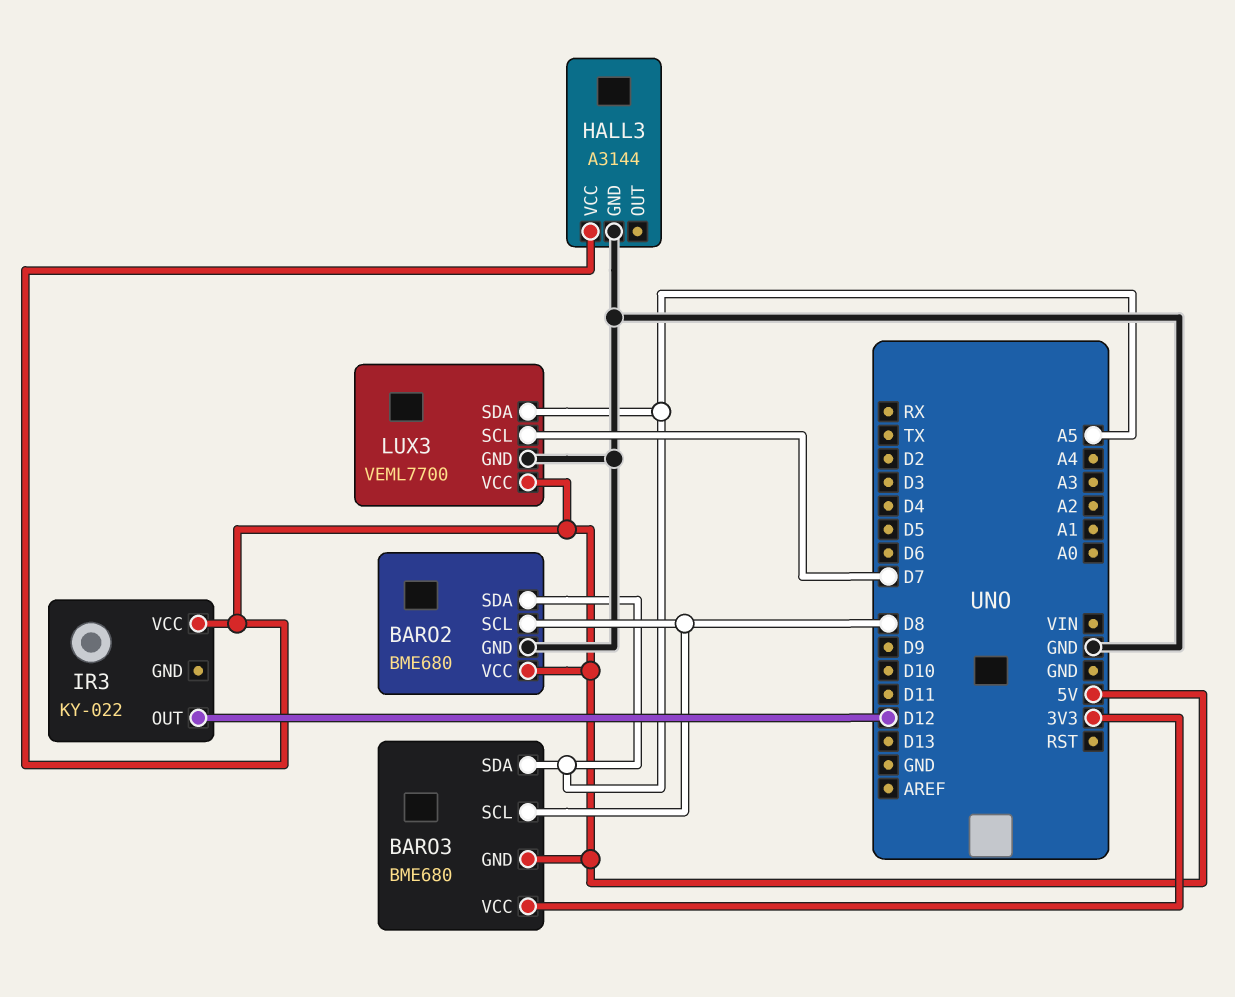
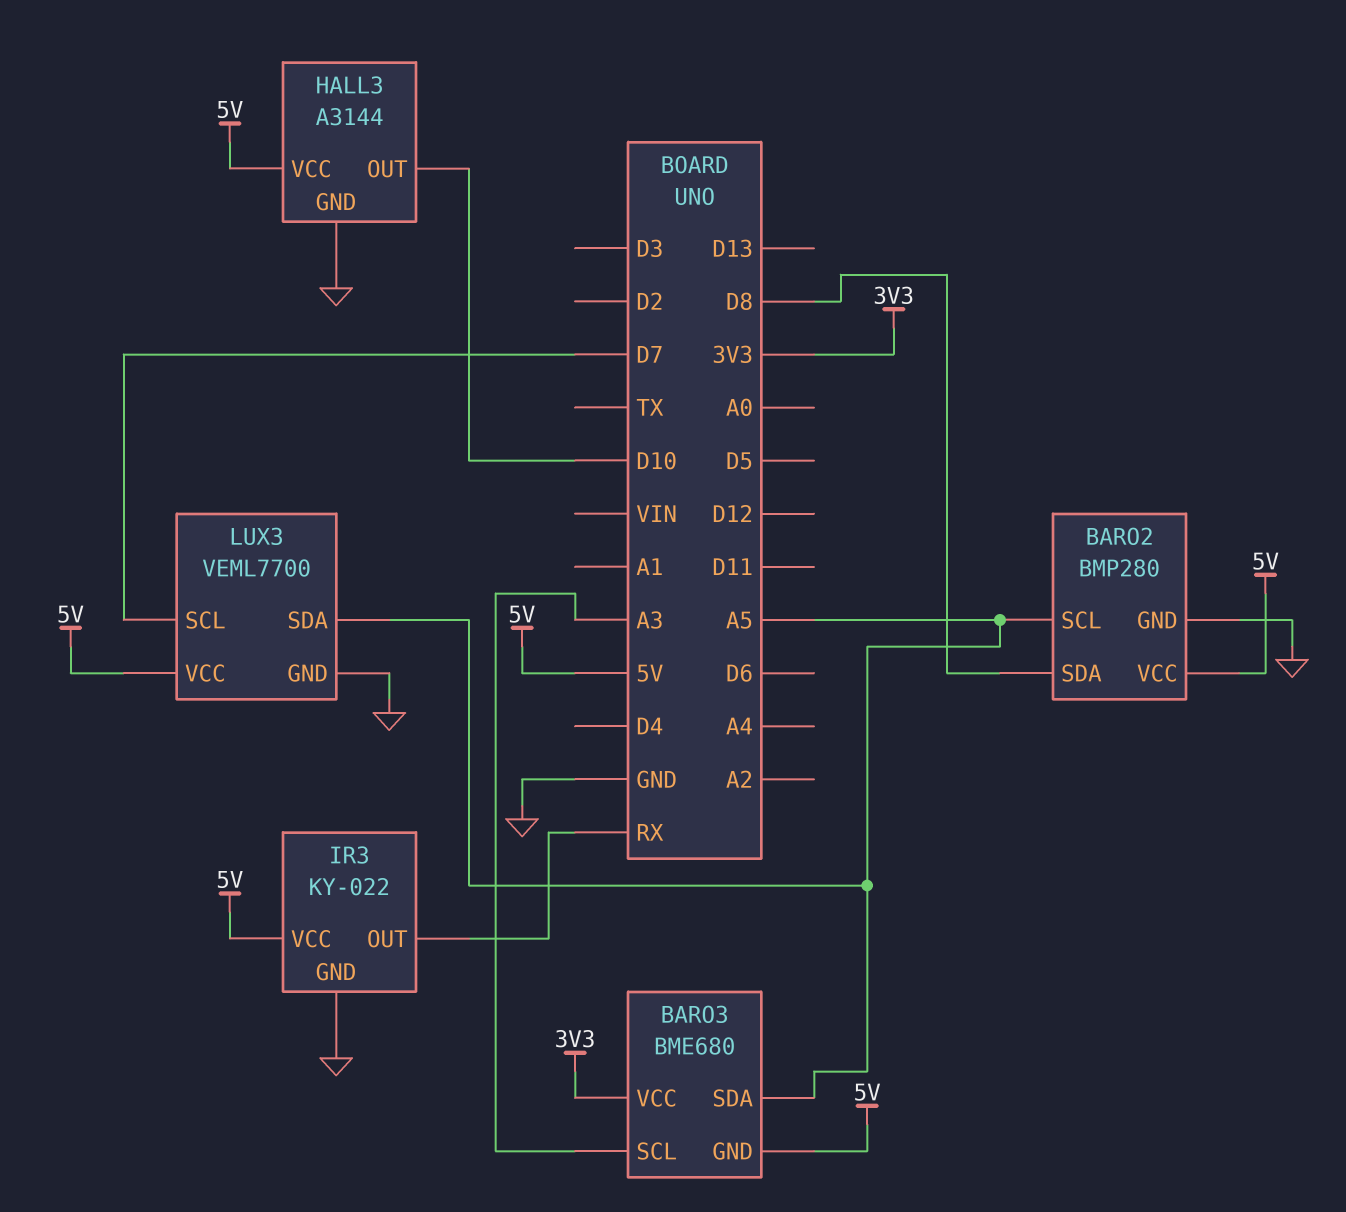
BARO2: BME680 -> BMP280
BARO2 pin SCL: D8 -> A5
BARO2 pin SDA: A5 -> D8
BARO3 pin SCL: D8 -> A3
HALL3 pin OUT: none -> D10
IR3 pin GND: none -> GND
IR3 pin OUT: D12 -> RX

